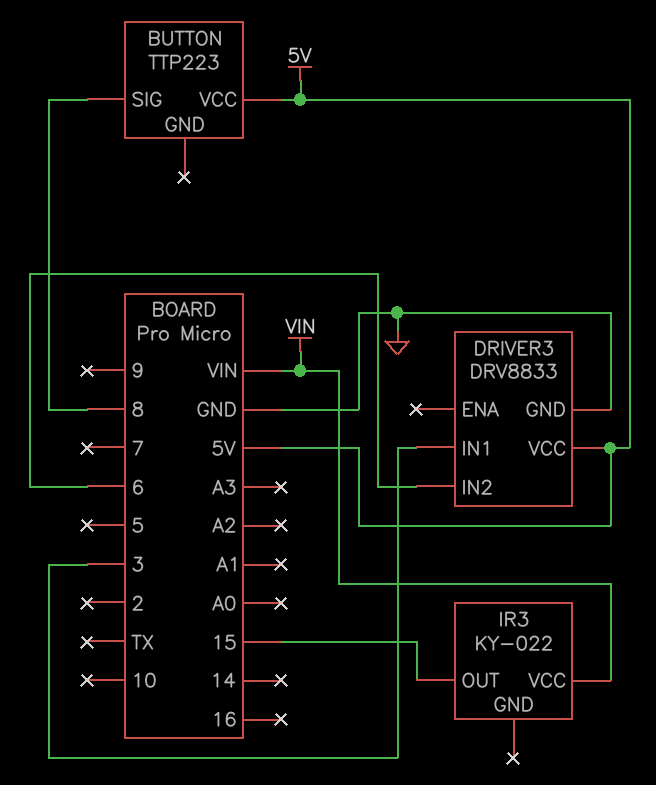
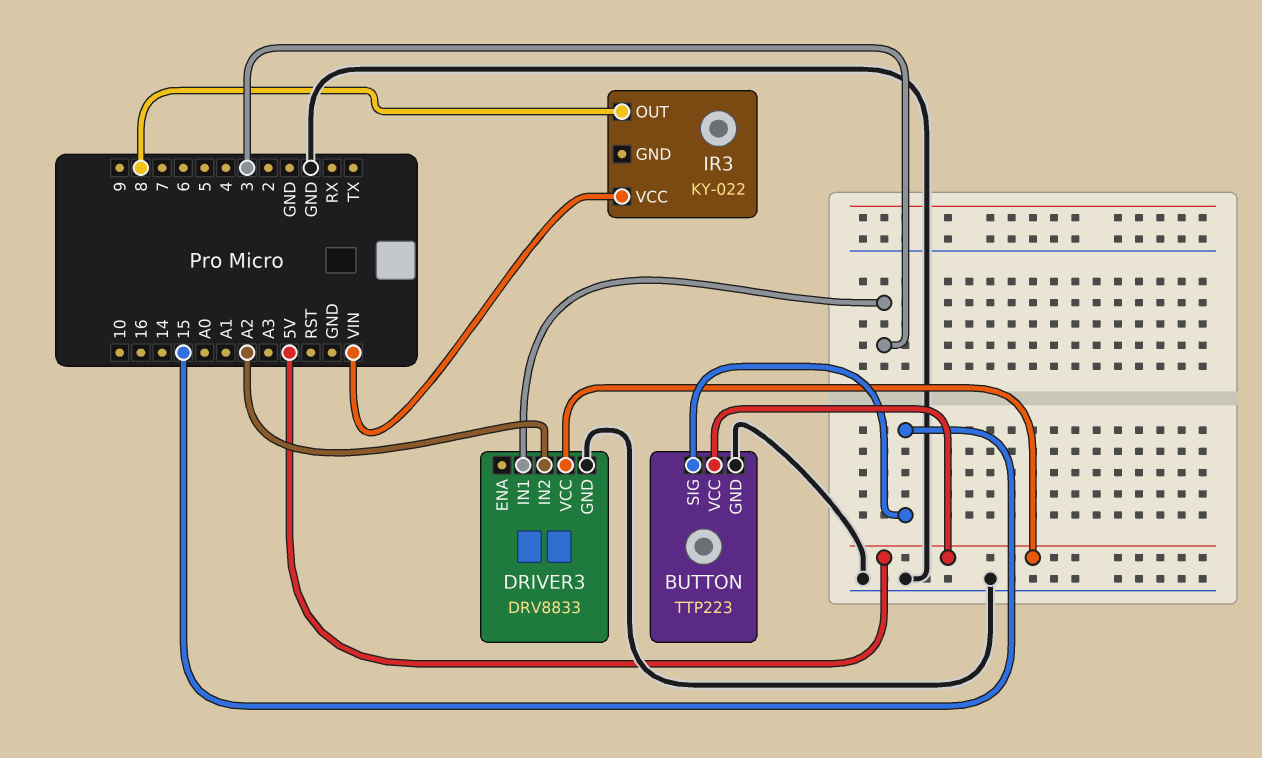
BUTTON pin GND: none -> GND
BUTTON pin SIG: 8 -> 15
DRIVER3 pin IN2: 6 -> A2
IR3 pin OUT: 15 -> 8

